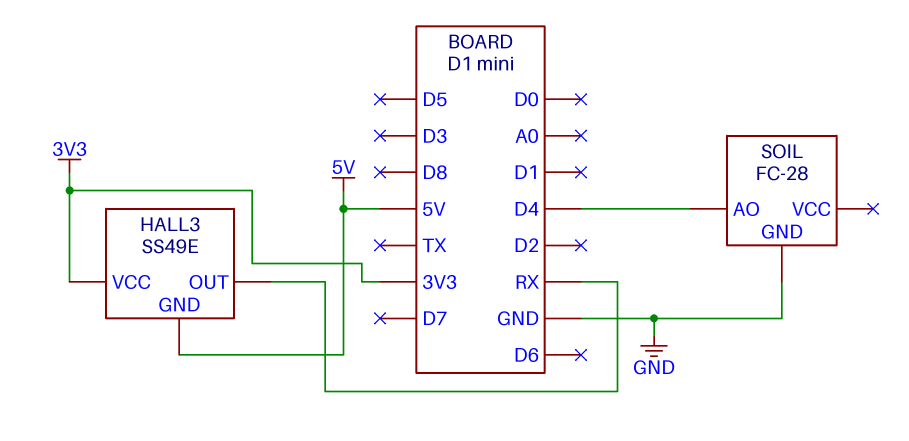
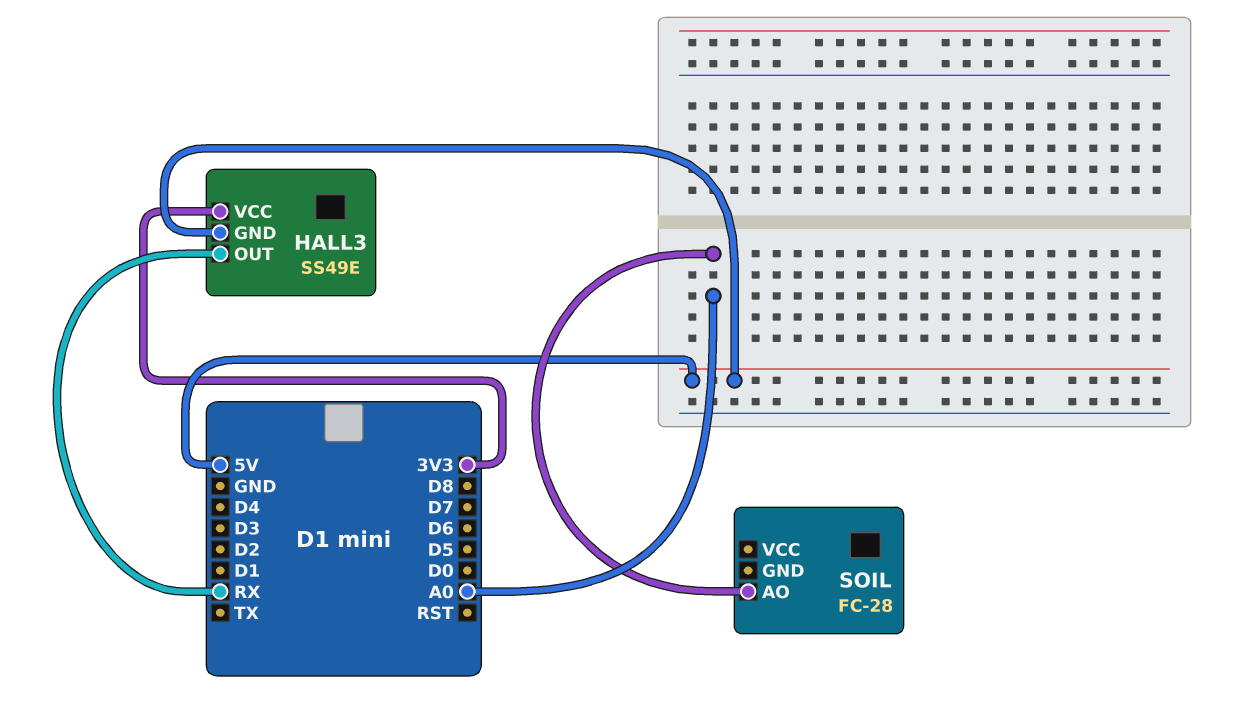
SOIL pin AO: D4 -> A0
SOIL pin GND: GND -> none

